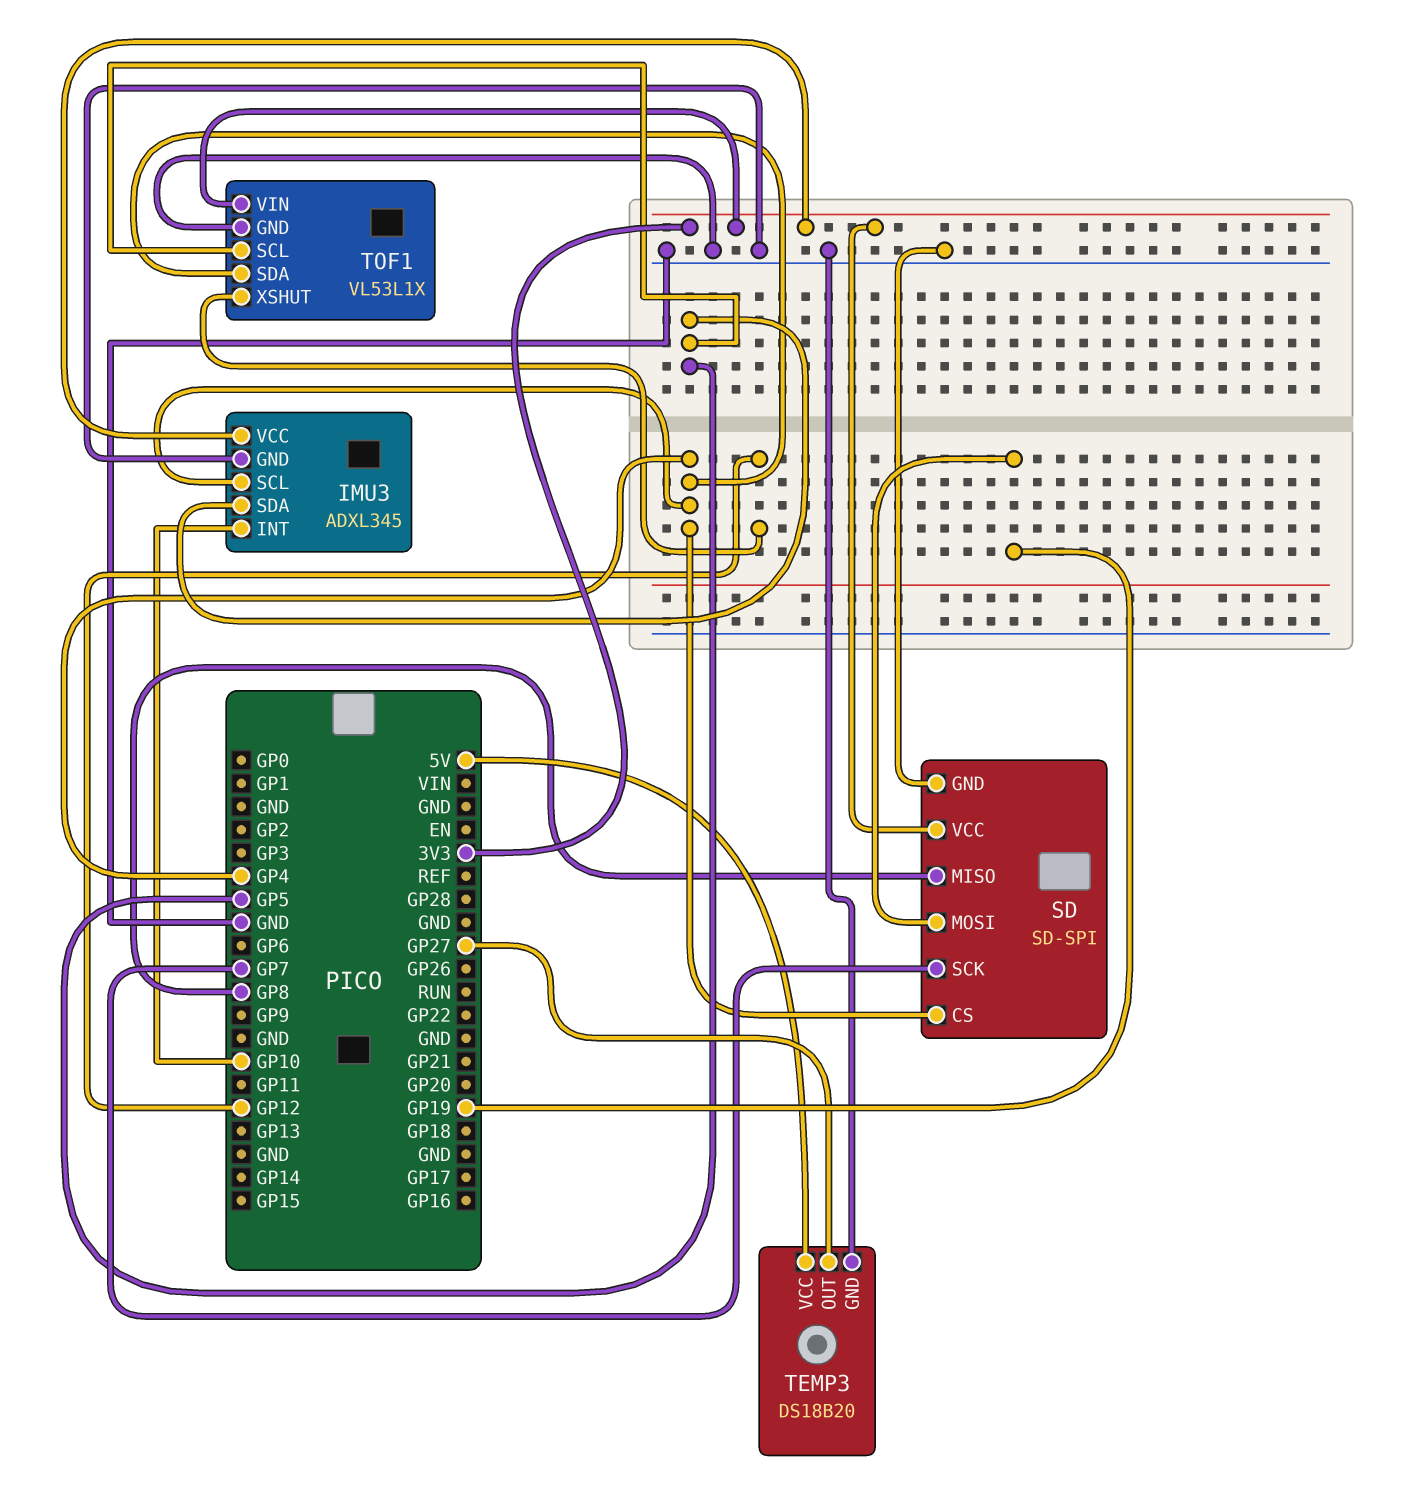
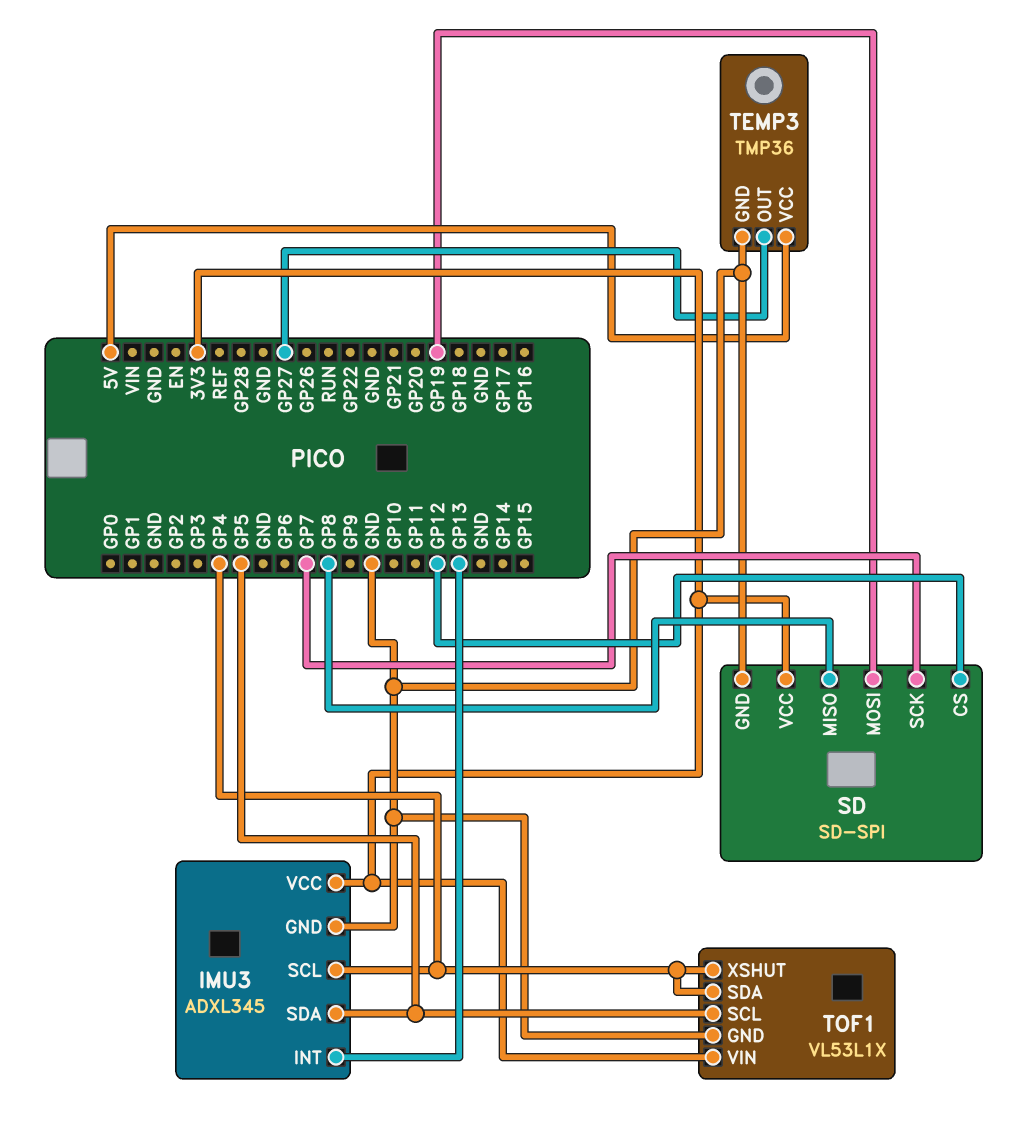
IMU3 pin INT: GP10 -> GP13
SD pin CS: GP4 -> GP12
TEMP3: DS18B20 -> TMP36
TOF1 pin XSHUT: GP12 -> GP4

